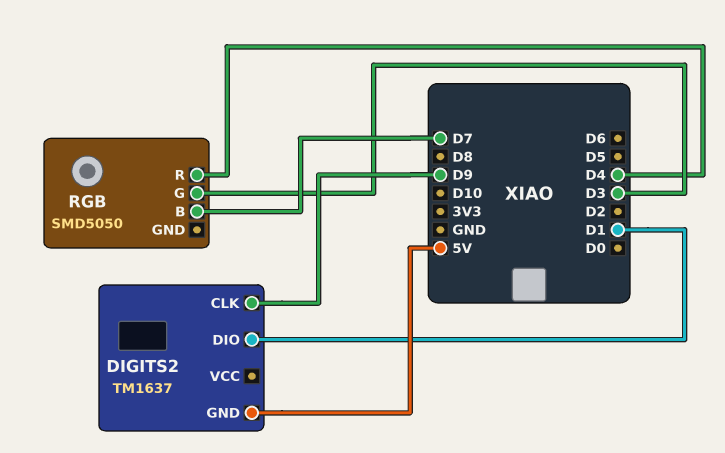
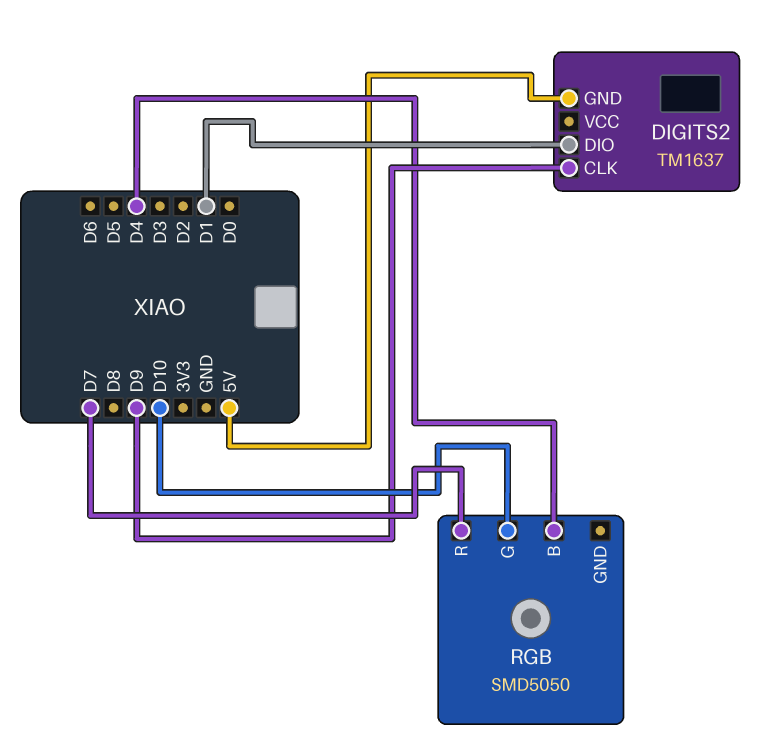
RGB pin B: D7 -> D4
RGB pin G: D3 -> D10
RGB pin R: D4 -> D7

